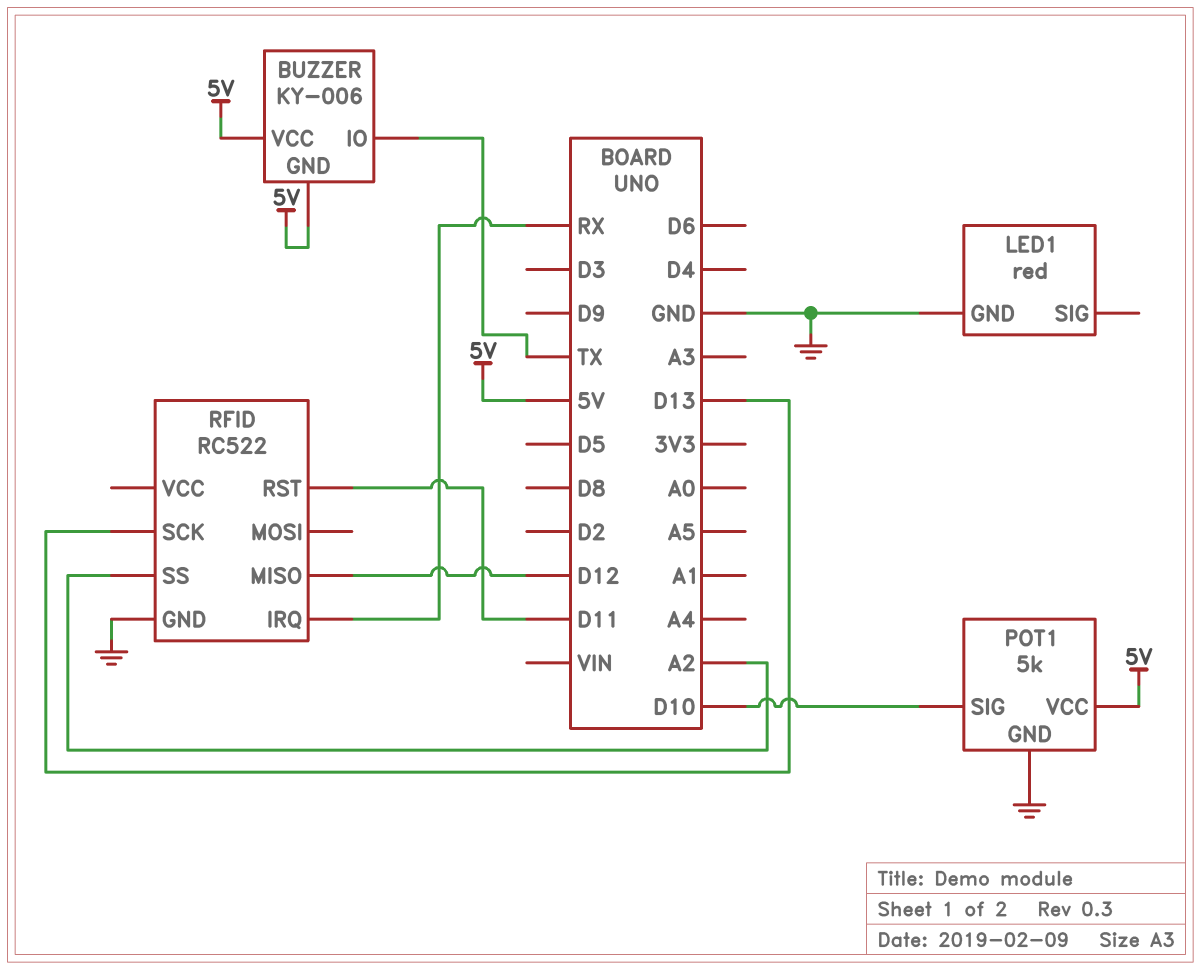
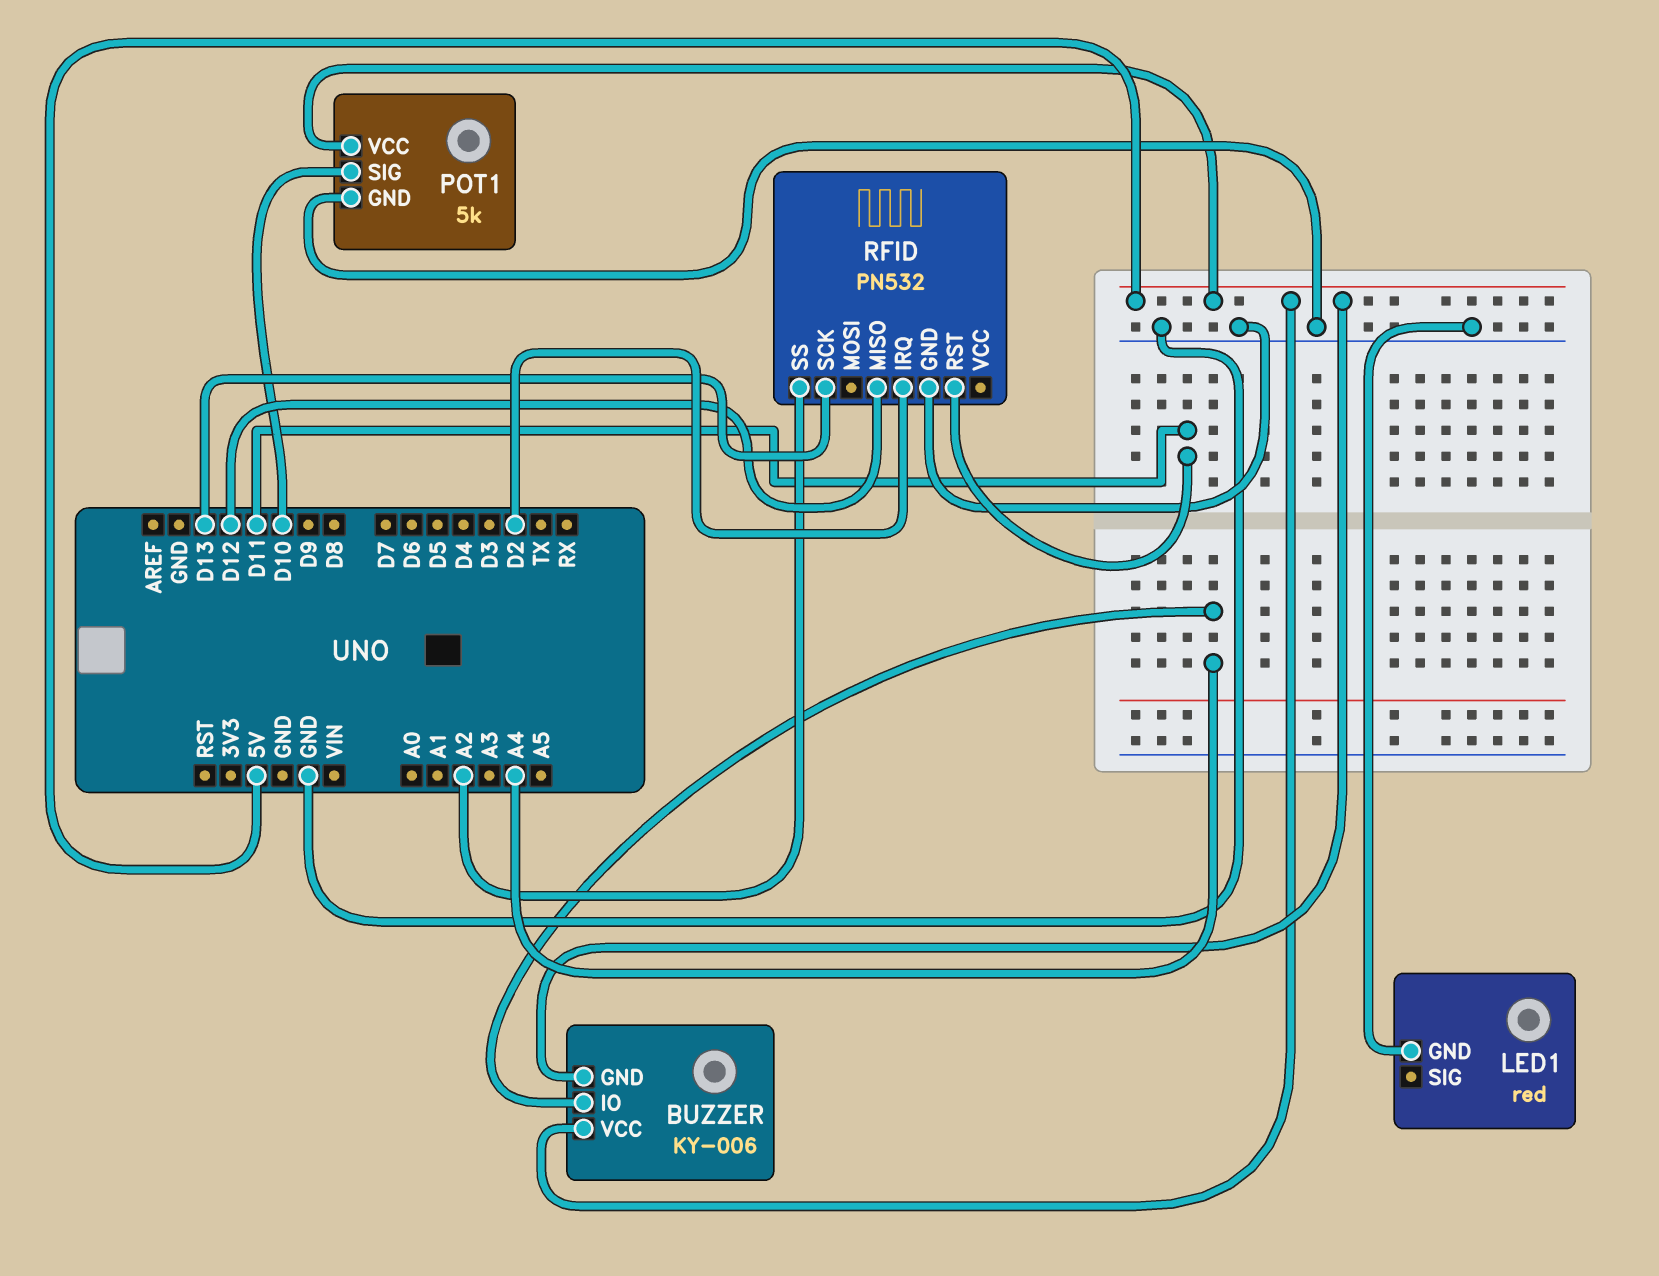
BUZZER pin IO: TX -> A4
RFID: RC522 -> PN532
RFID pin IRQ: RX -> D2

